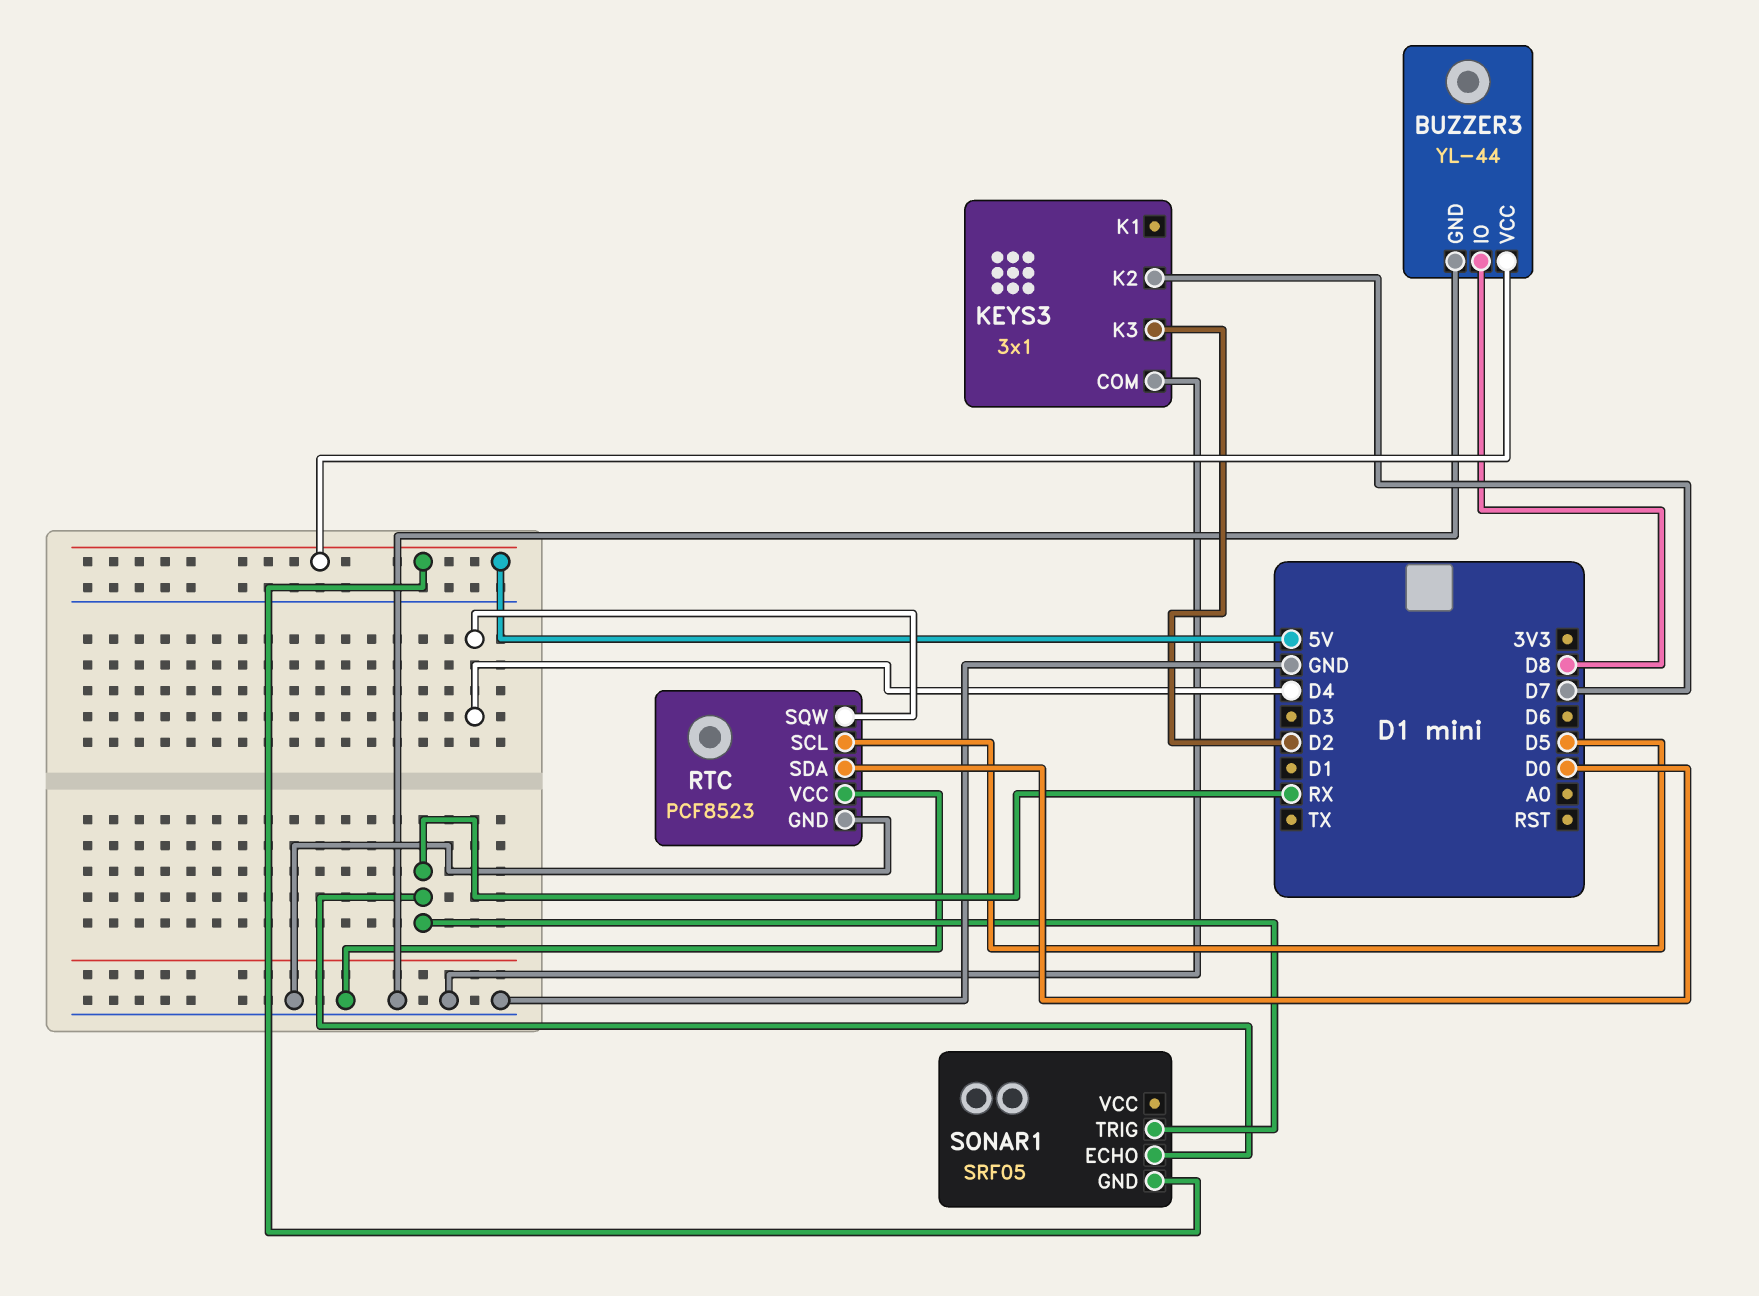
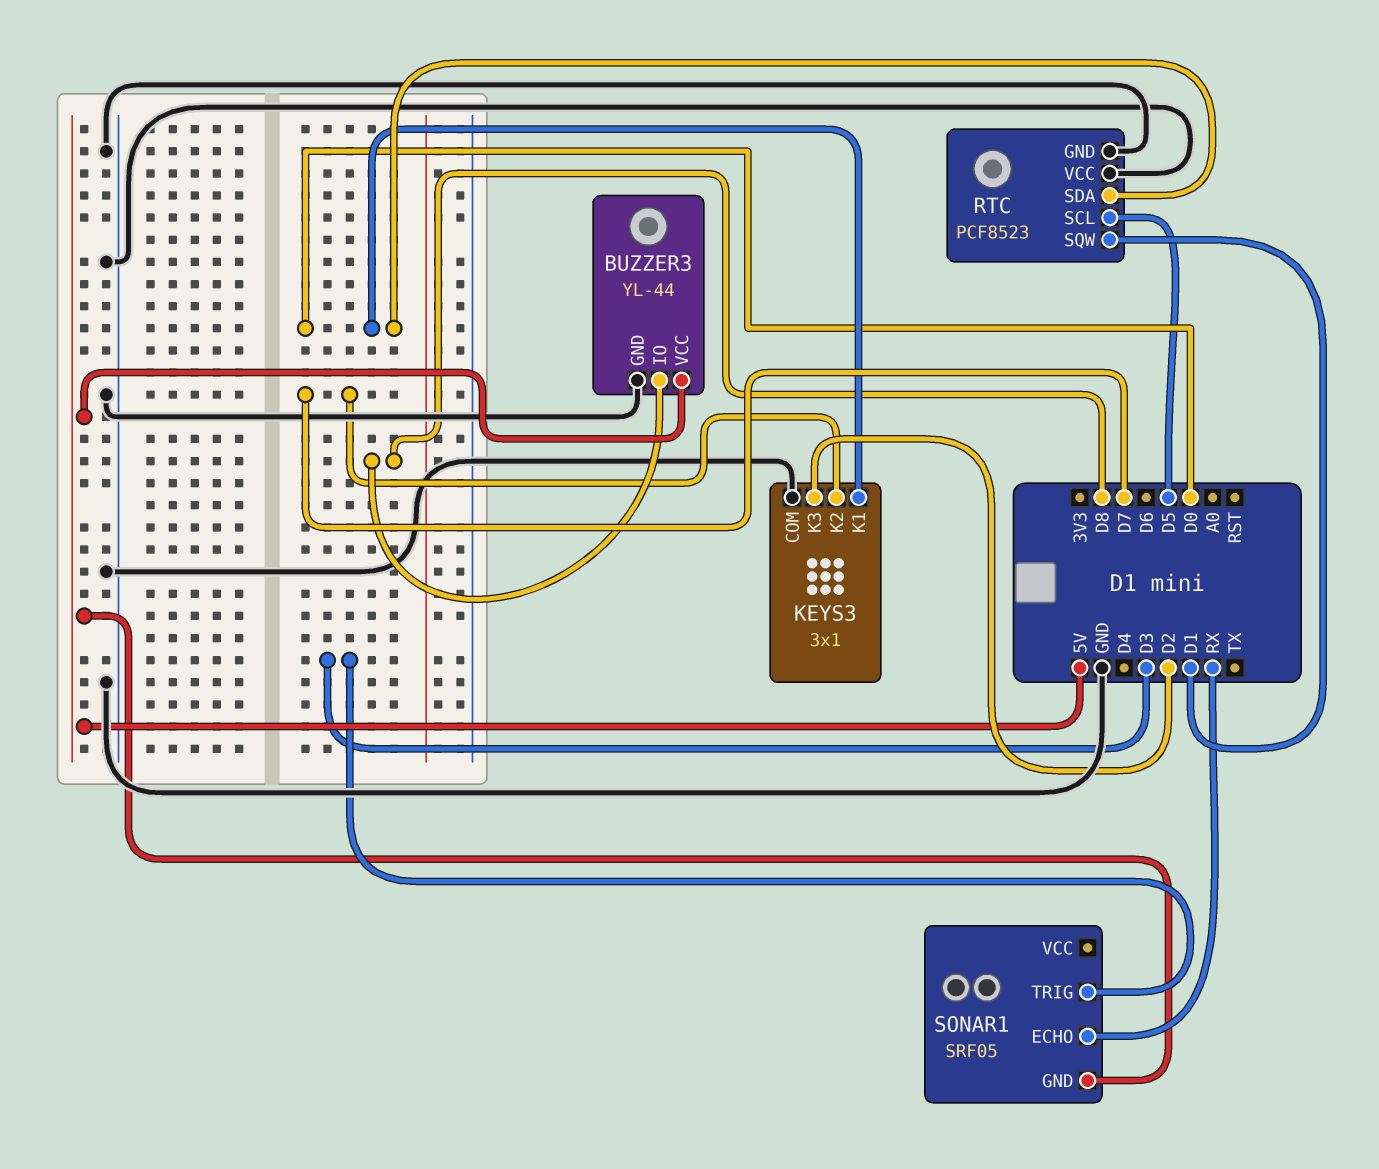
KEYS3 pin K1: none -> D0
RTC pin SQW: D4 -> D1
SONAR1 pin TRIG: RX -> D3

